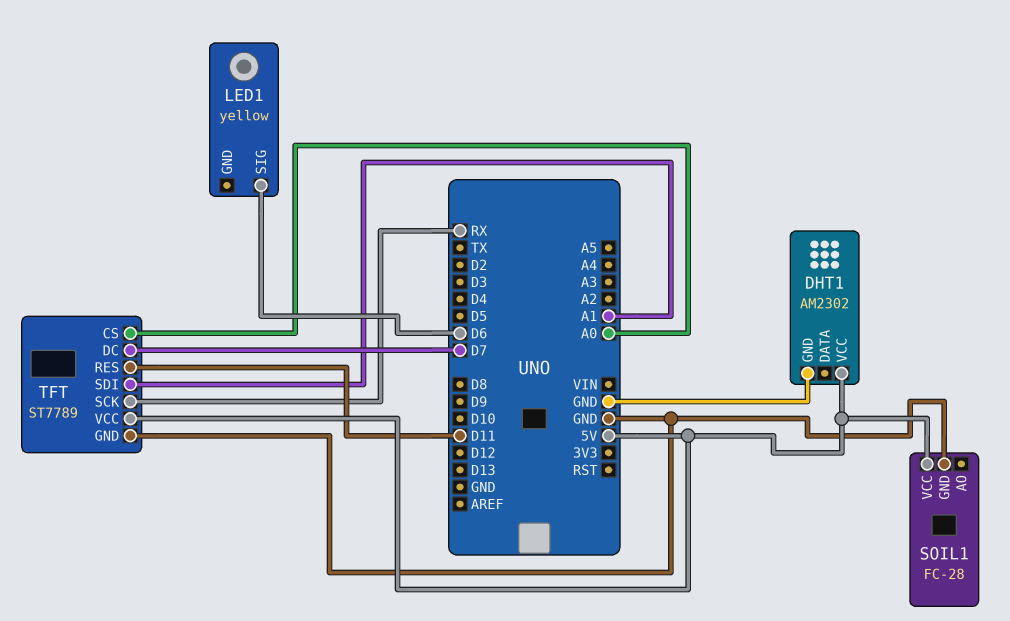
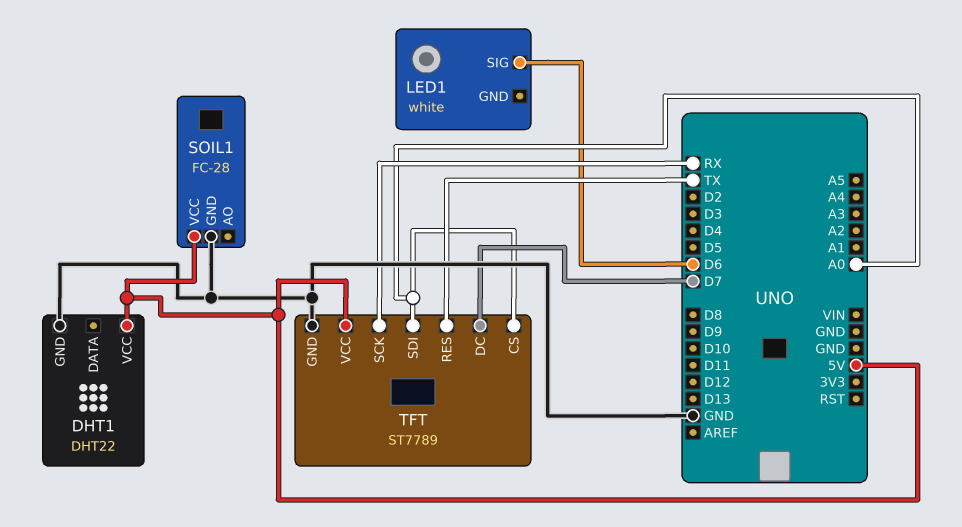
DHT1: AM2302 -> DHT22
LED1: yellow -> white
TFT pin RES: D11 -> TX
TFT pin SDI: A1 -> A0

